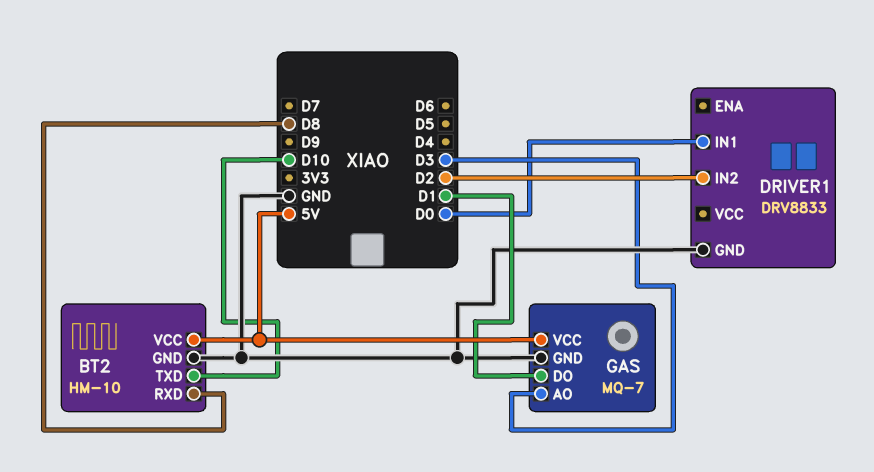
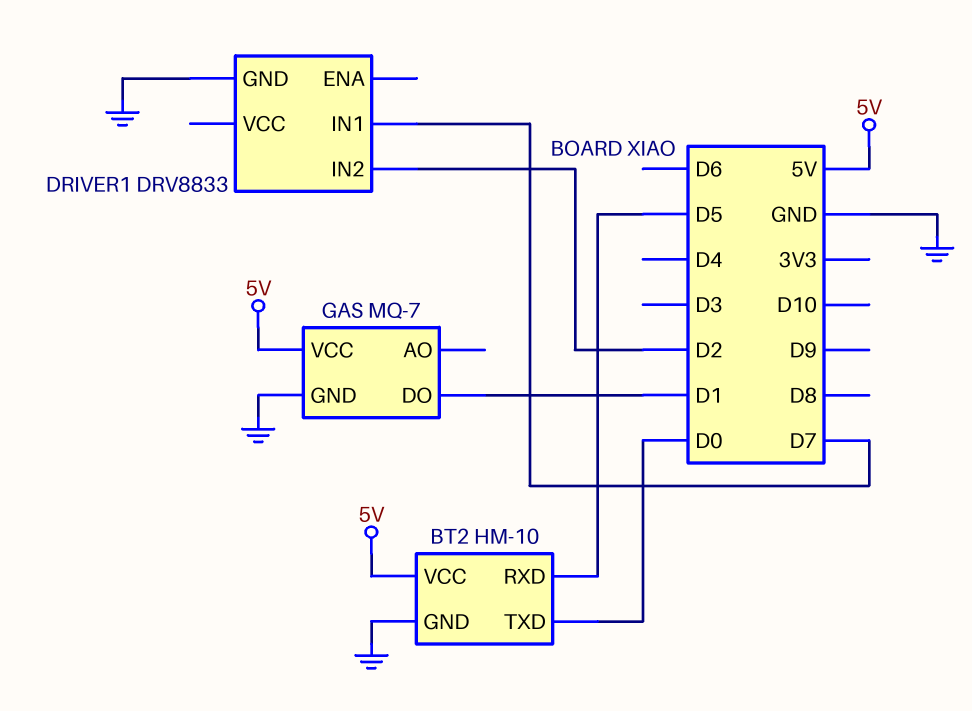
BT2 pin RXD: D8 -> D5
BT2 pin TXD: D10 -> D0
DRIVER1 pin IN1: D0 -> D7
GAS pin AO: D3 -> none

